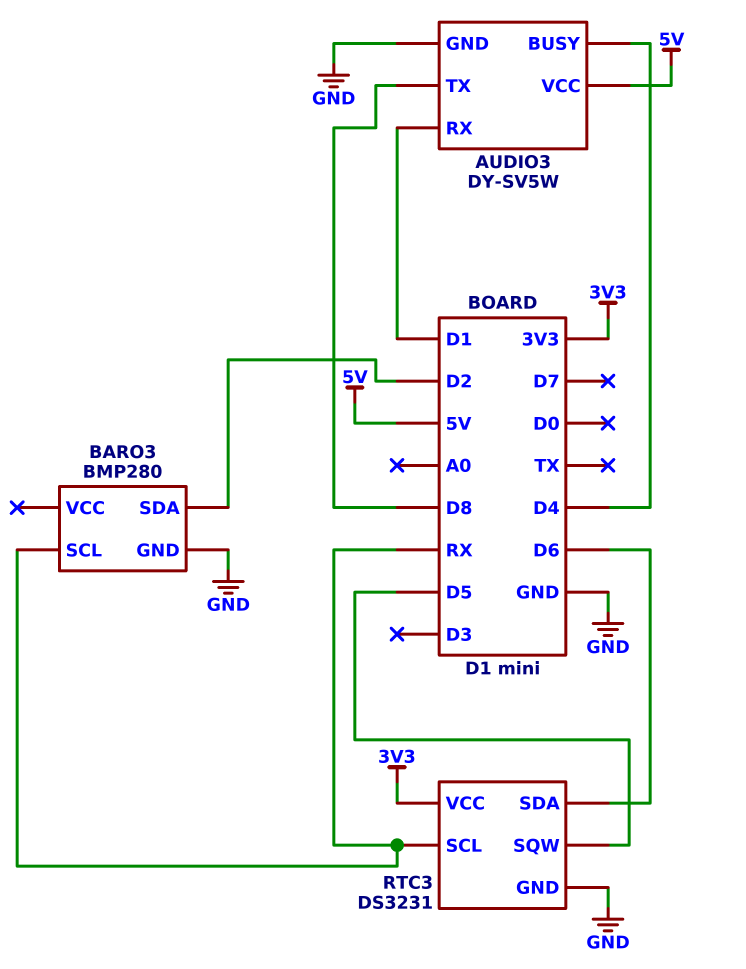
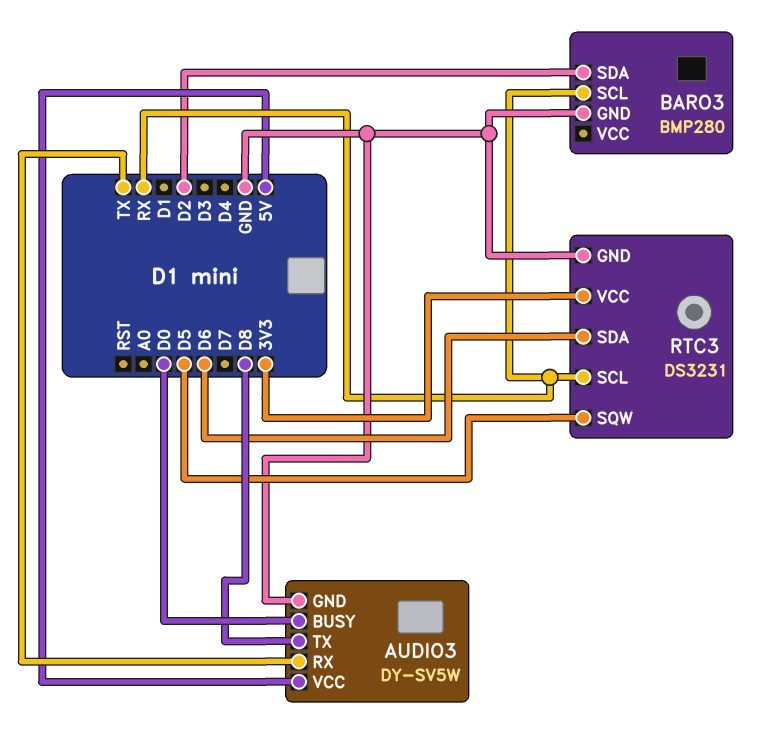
AUDIO3 pin BUSY: D4 -> D0
AUDIO3 pin RX: D1 -> TX

